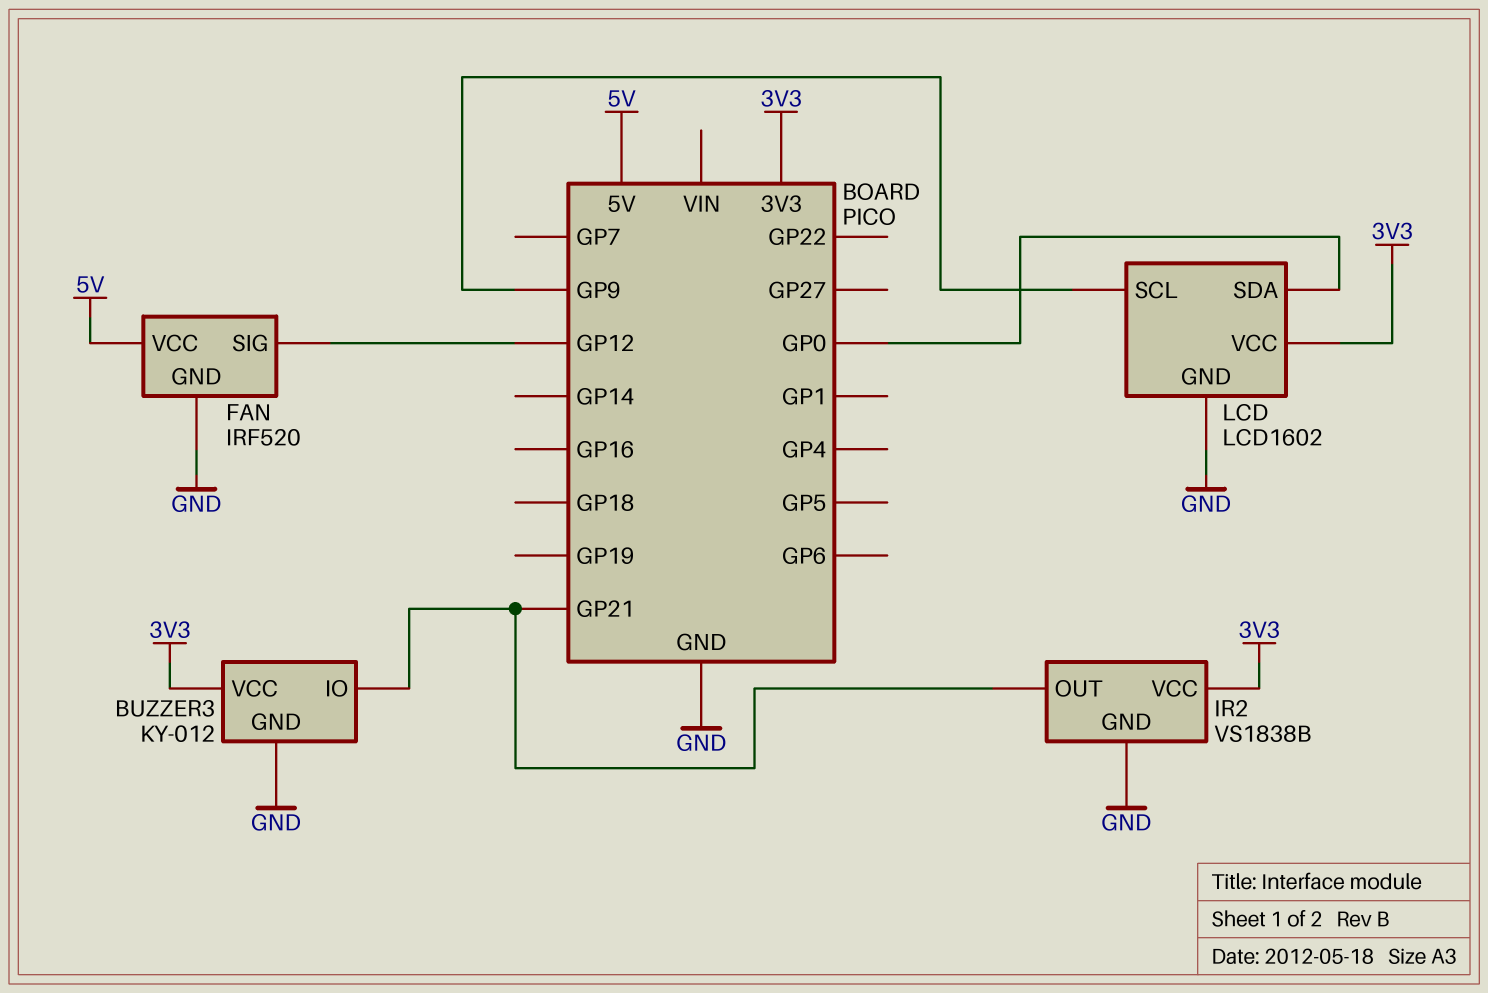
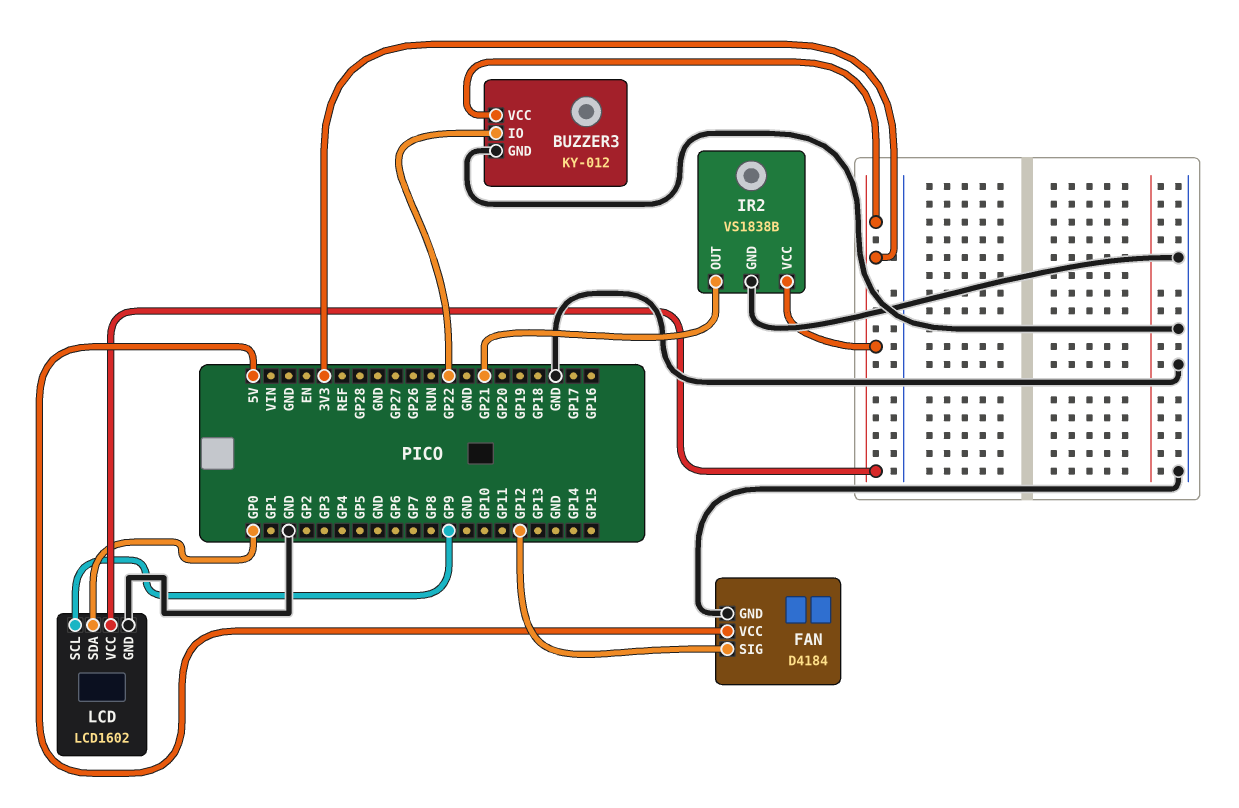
BUZZER3 pin IO: GP21 -> GP22
FAN: IRF520 -> D4184

